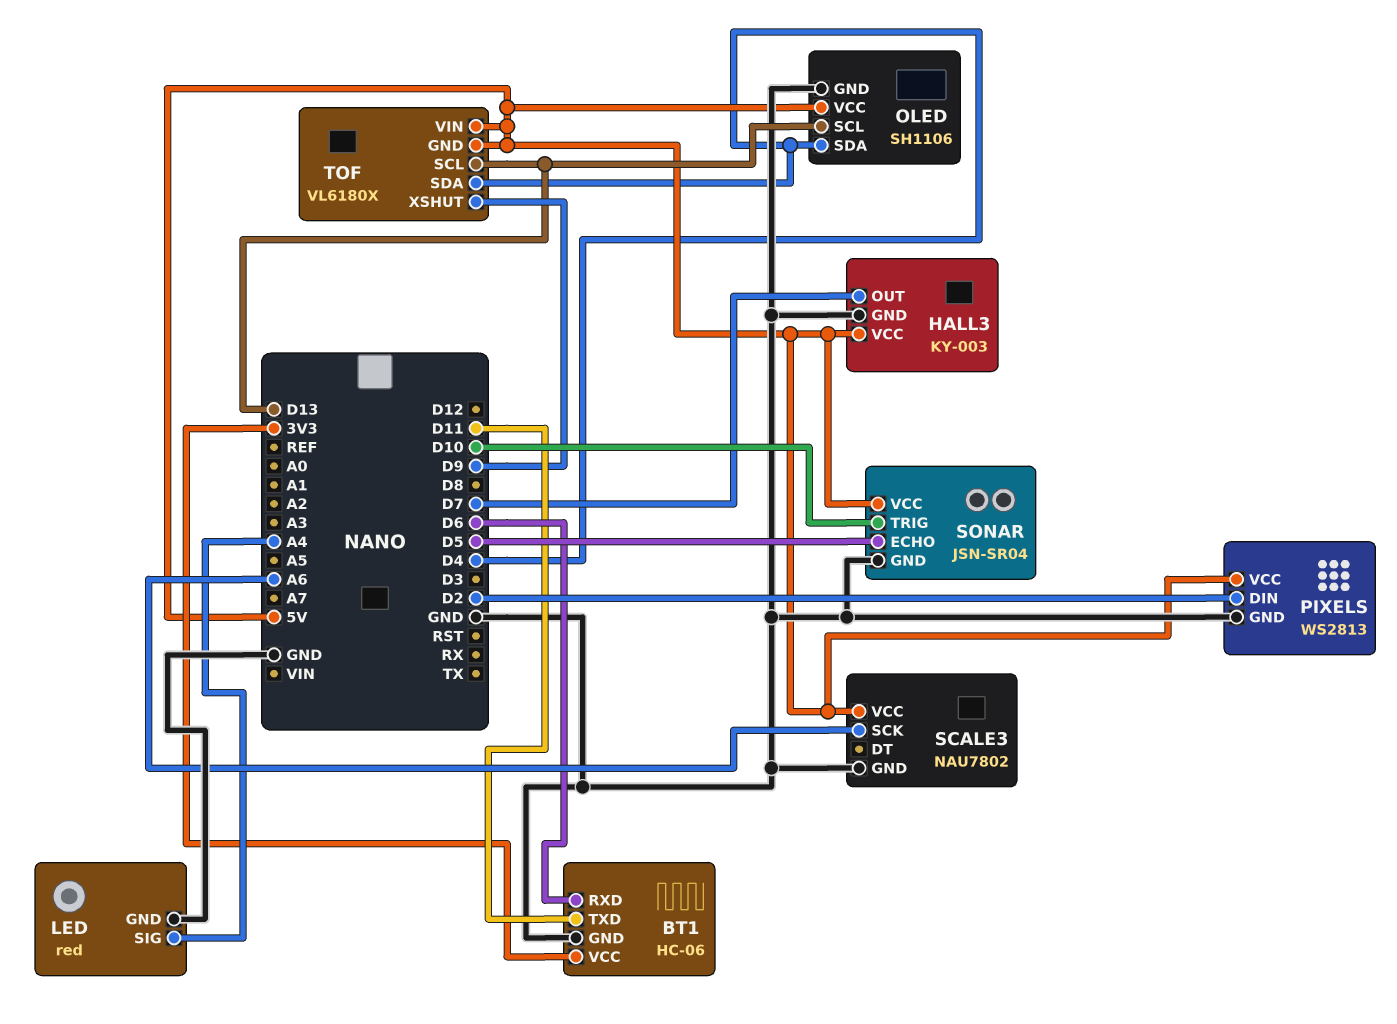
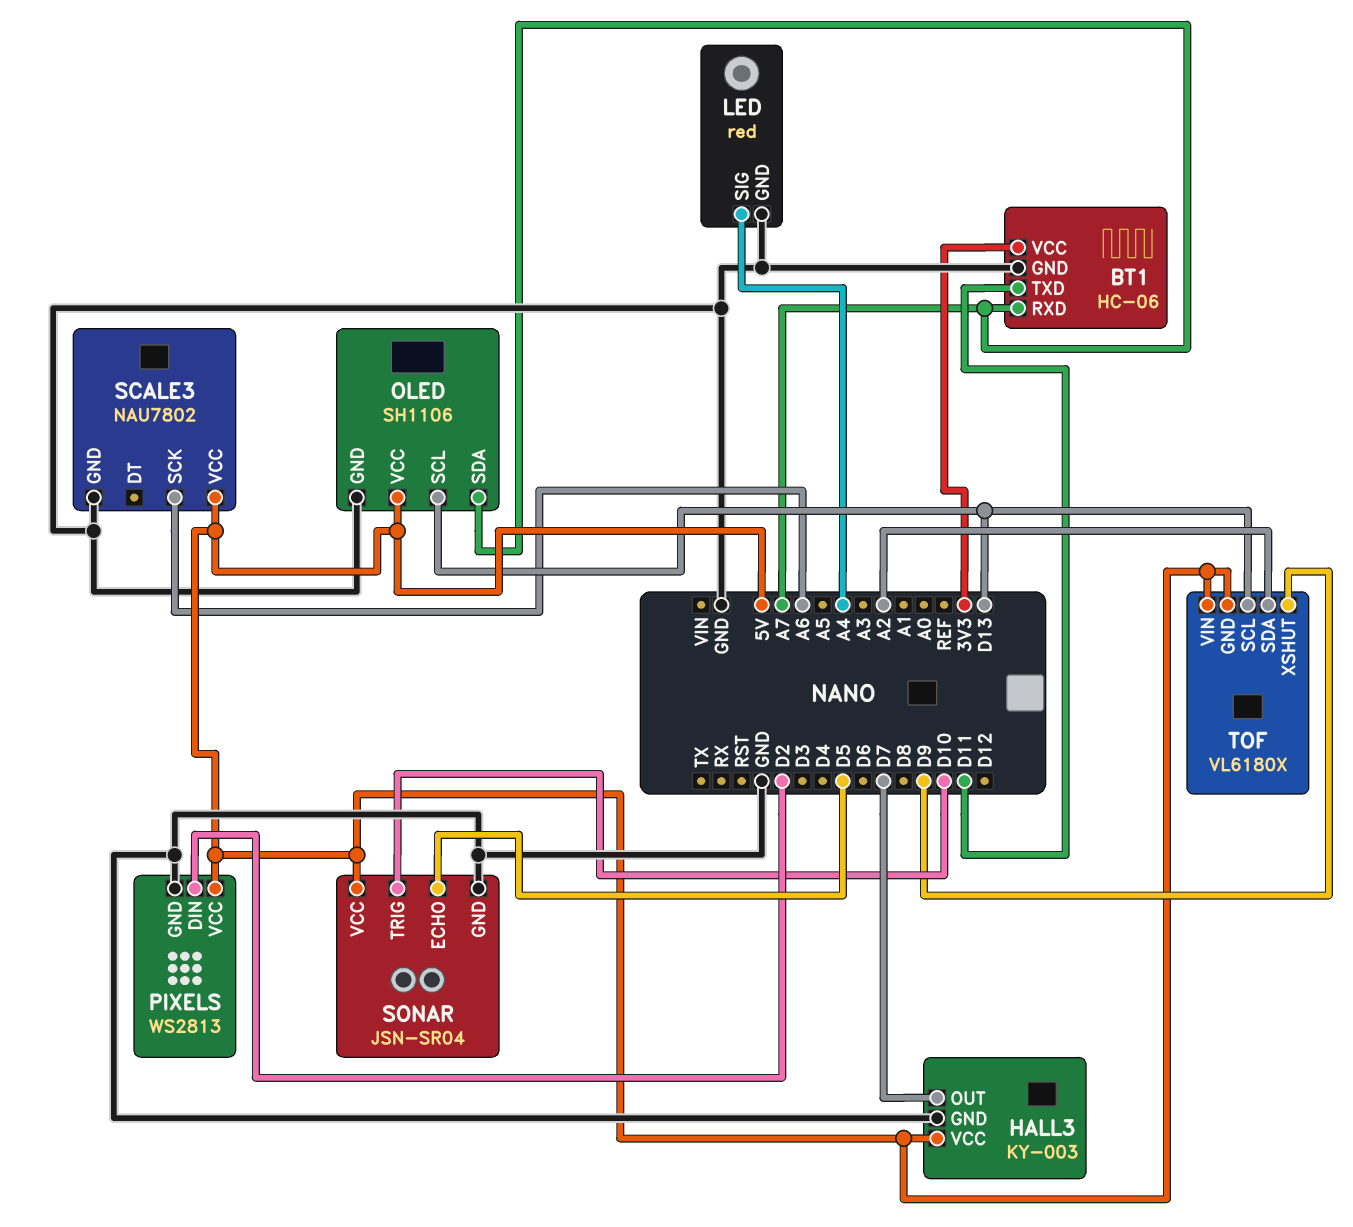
BT1 pin RXD: D6 -> A7
OLED pin SDA: D4 -> A7
TOF pin SDA: D4 -> A2

